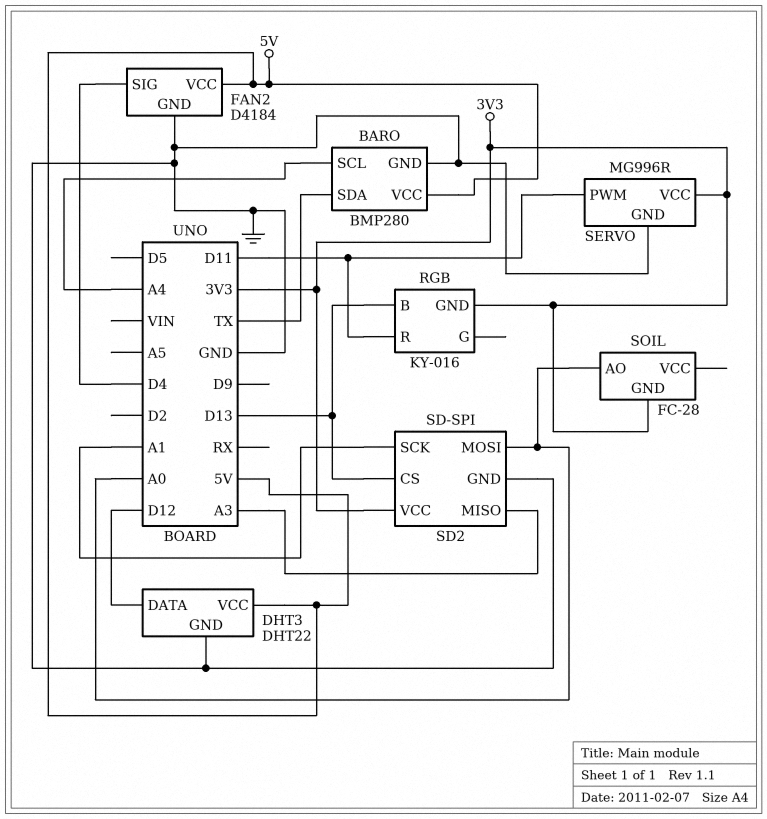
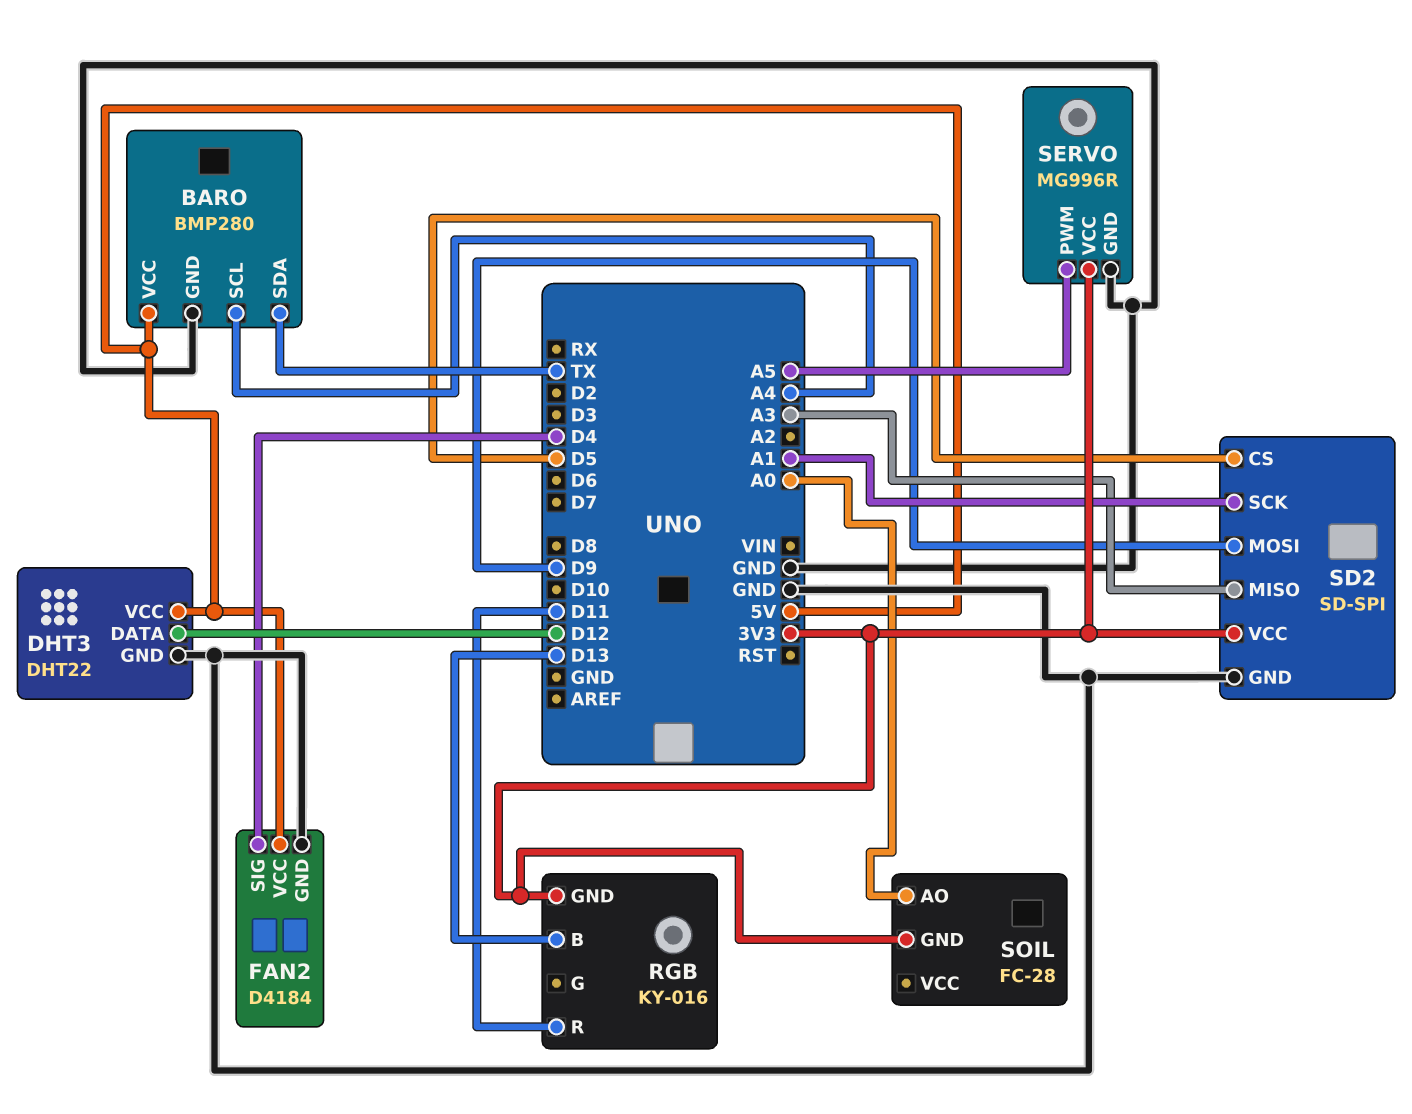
SD2 pin CS: D13 -> D5
SD2 pin MOSI: A0 -> D9
SERVO pin PWM: D11 -> A5

